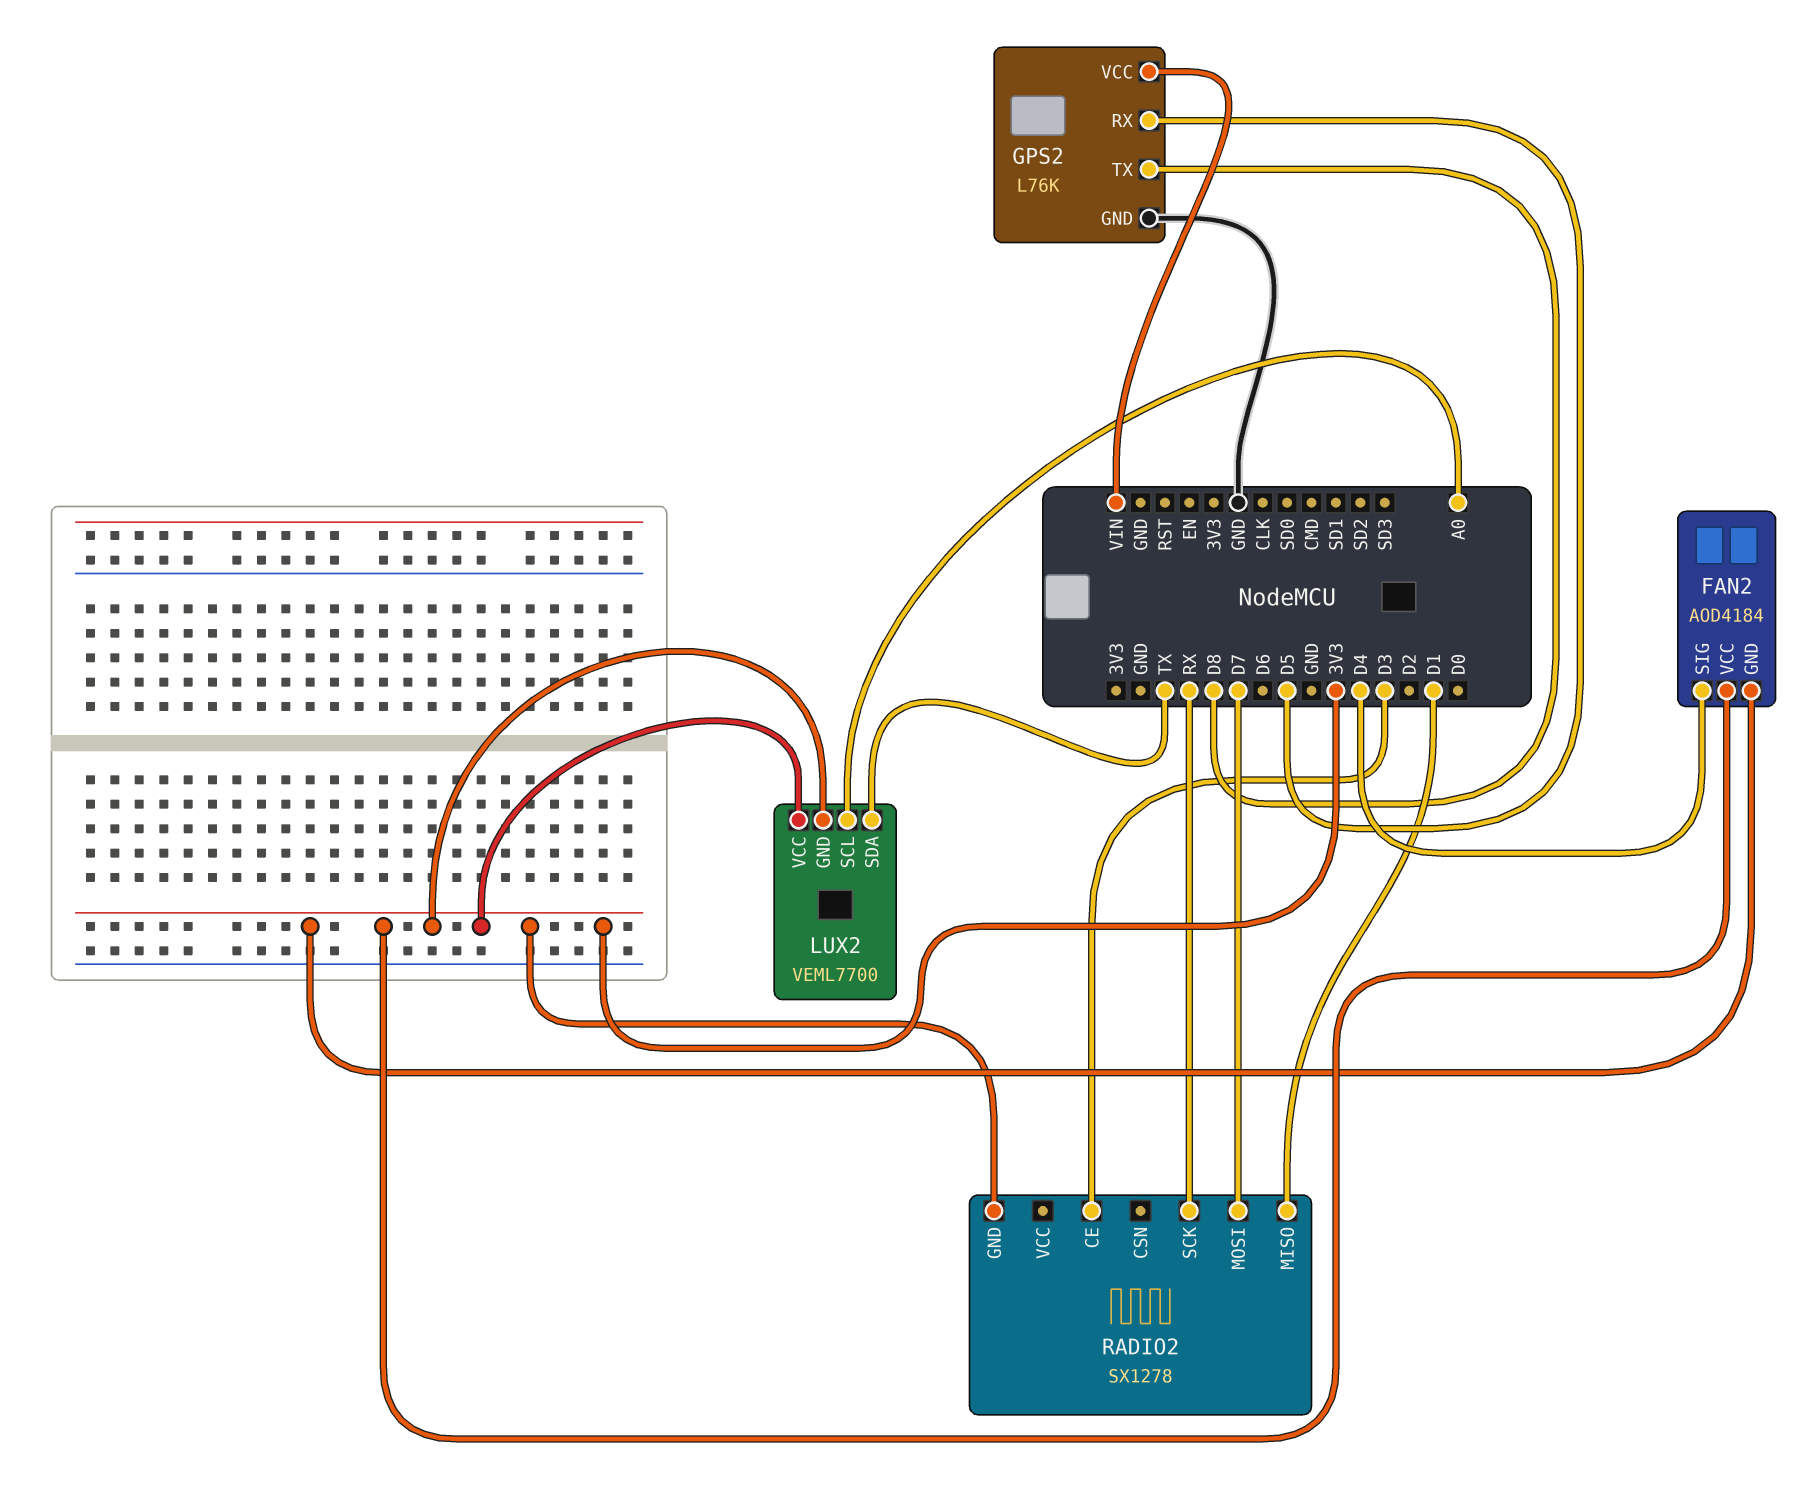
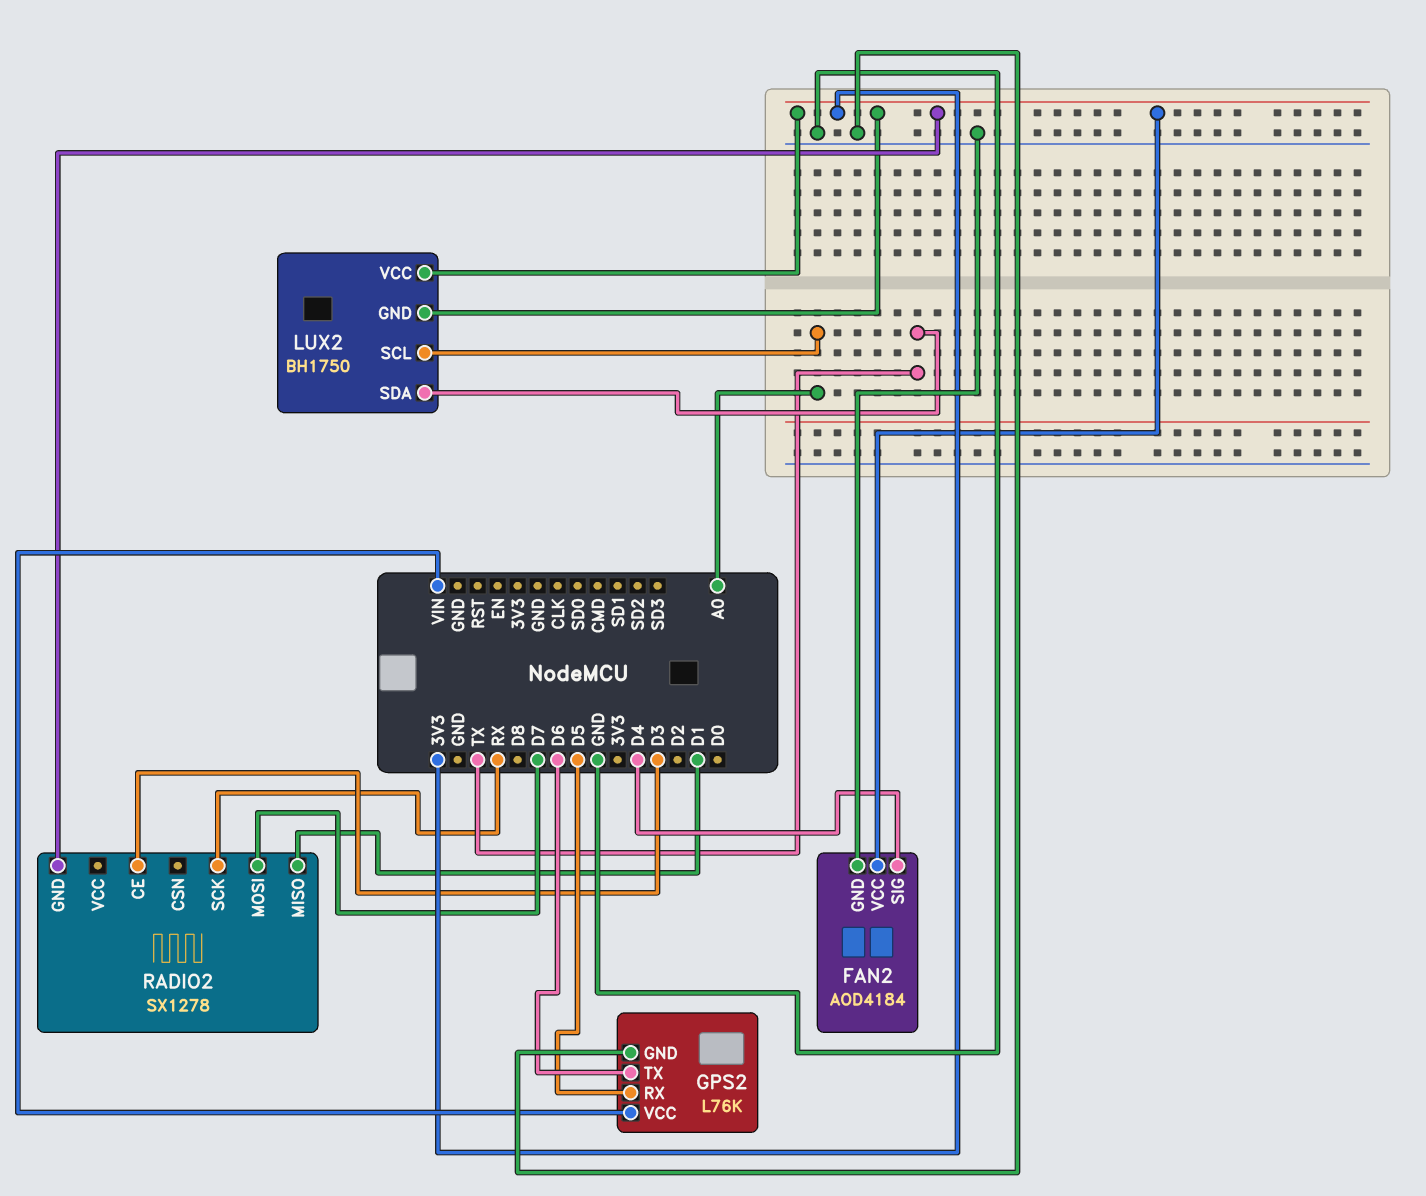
FAN2 pin GND: 3V3 -> GND
GPS2 pin TX: D8 -> D6
LUX2: VEML7700 -> BH1750

